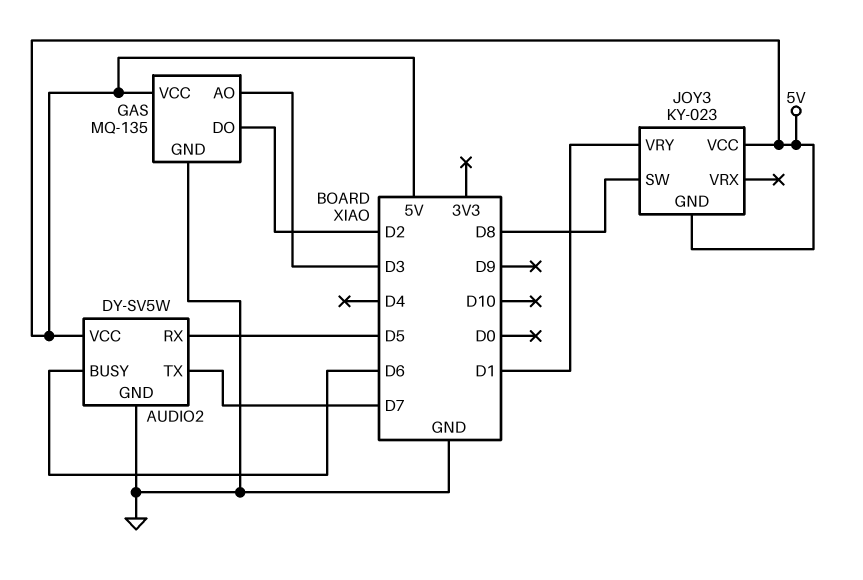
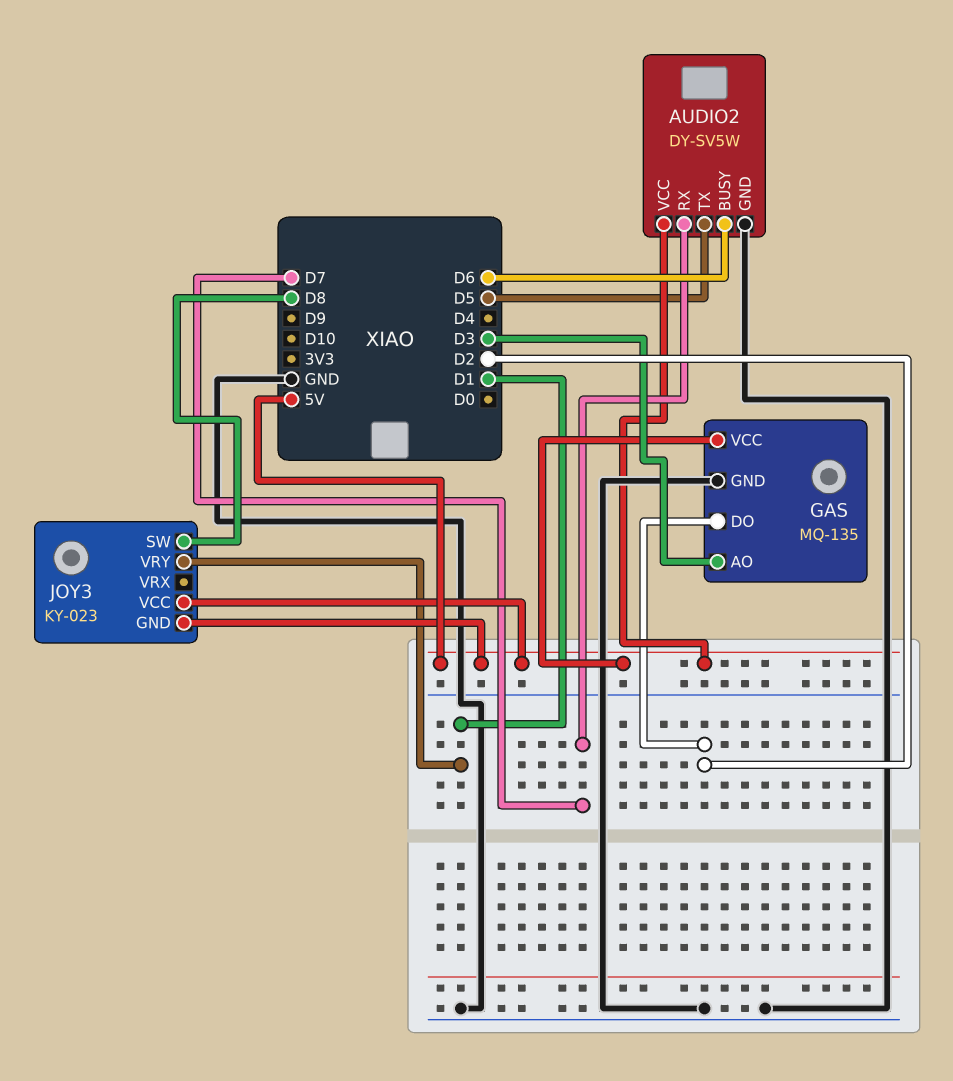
AUDIO2 pin RX: D5 -> D7
AUDIO2 pin TX: D7 -> D5

